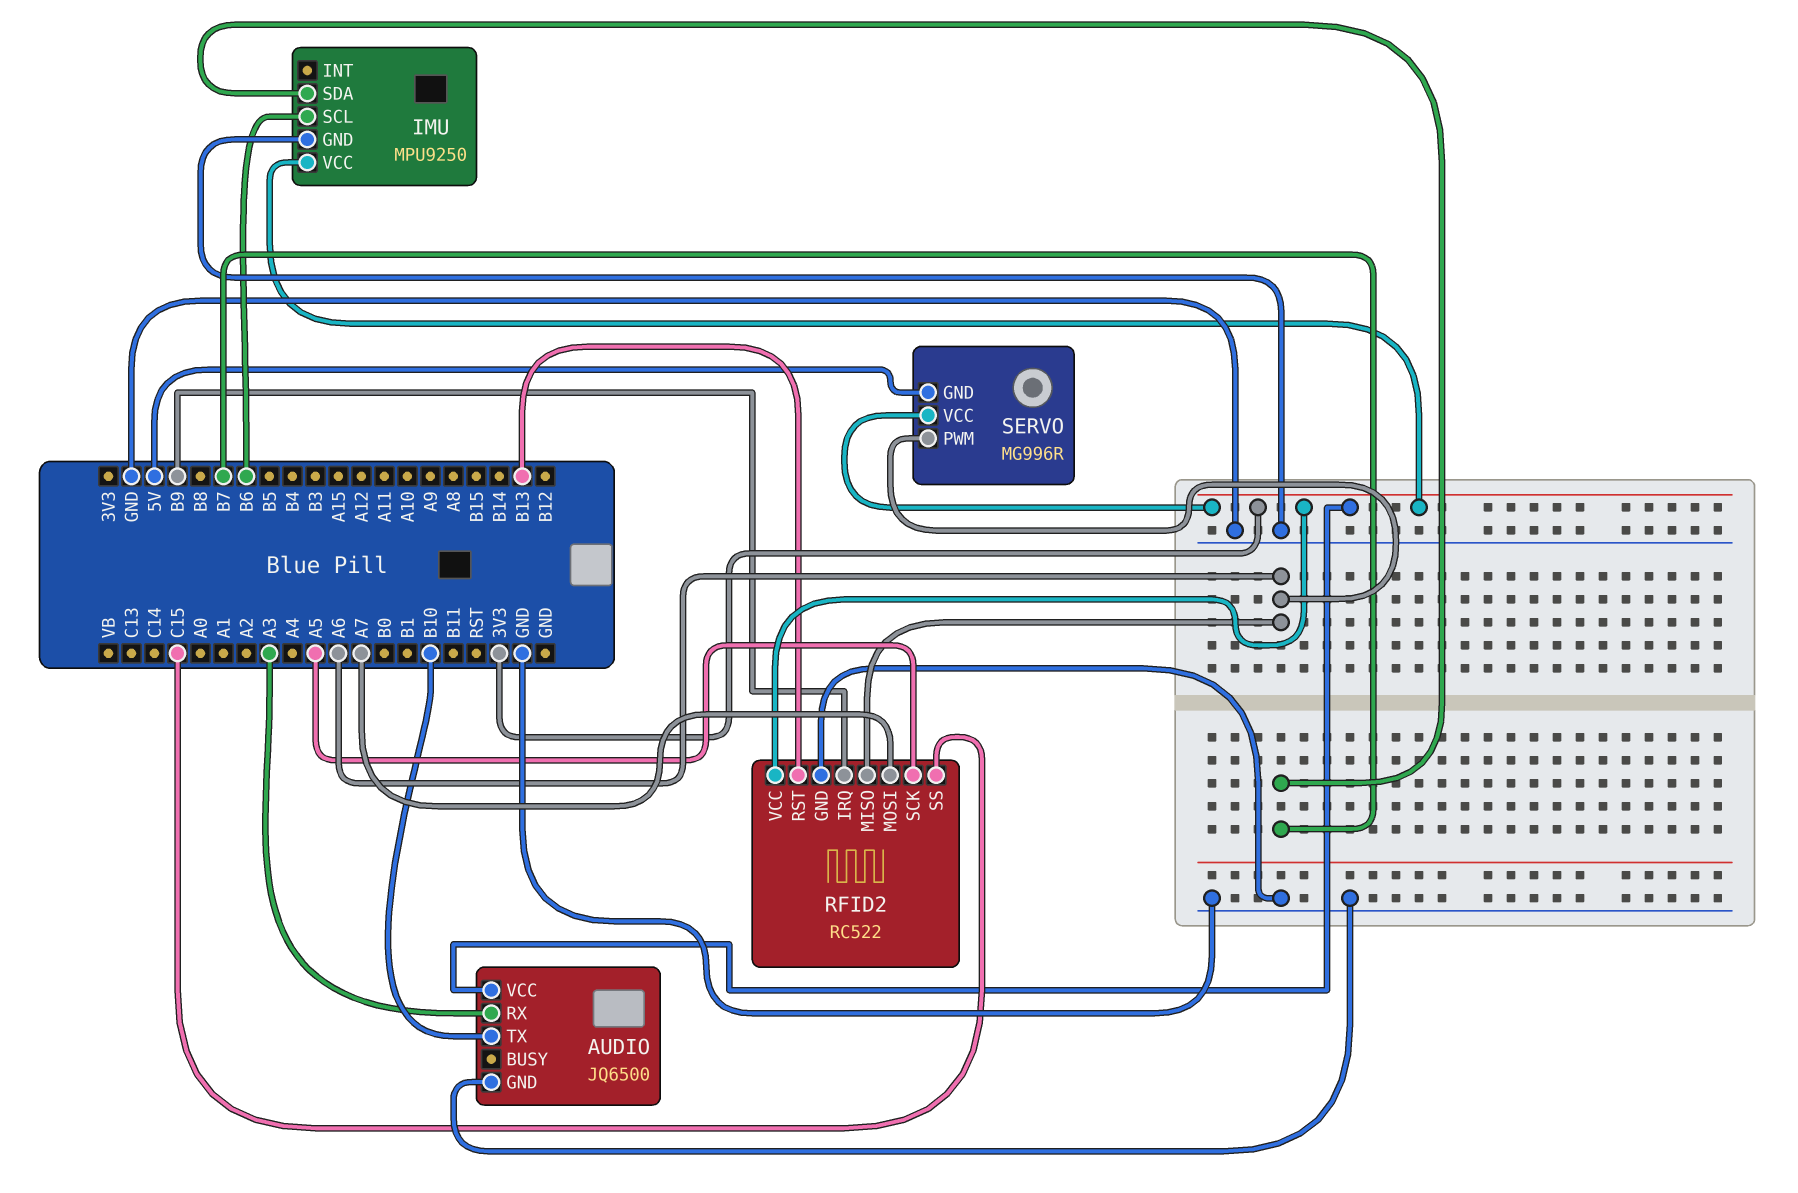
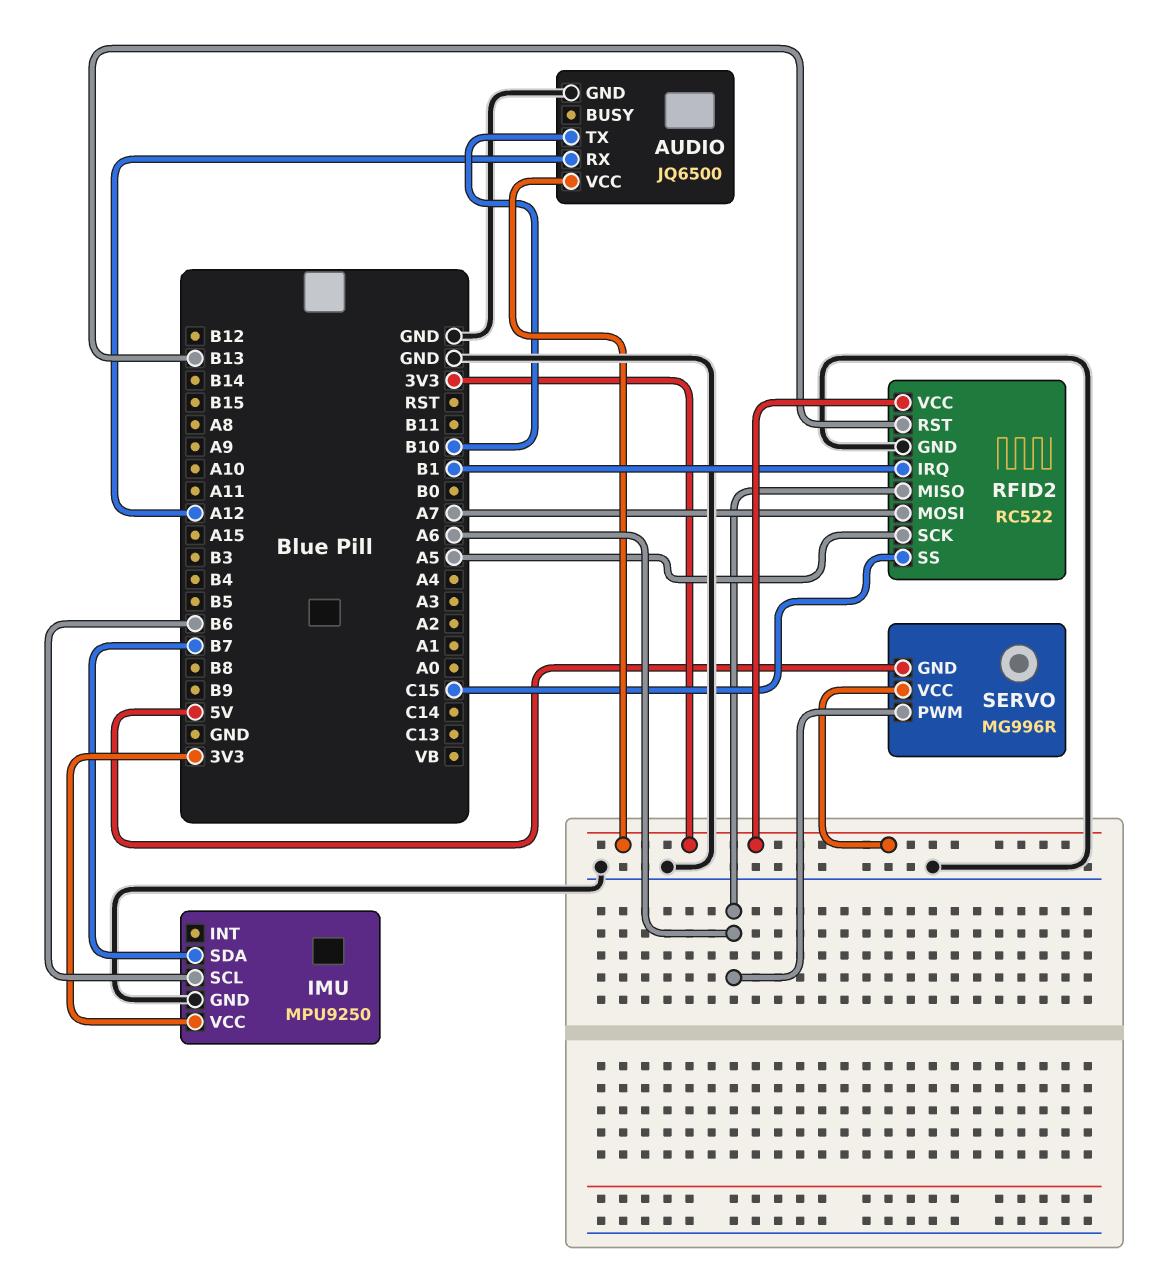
AUDIO pin RX: A3 -> A12
RFID2 pin IRQ: B9 -> B1

